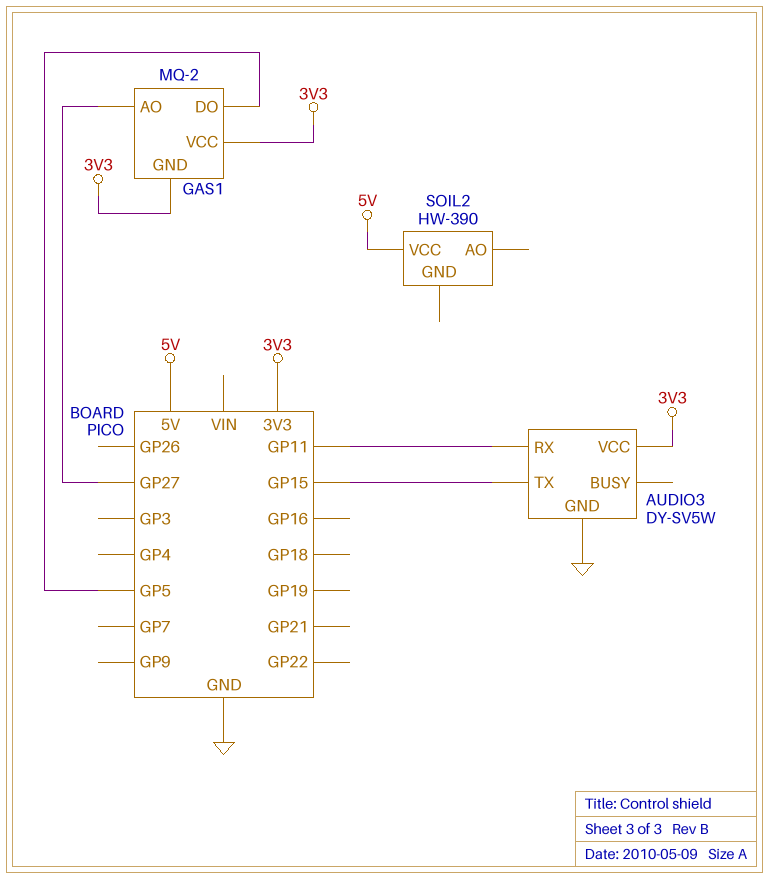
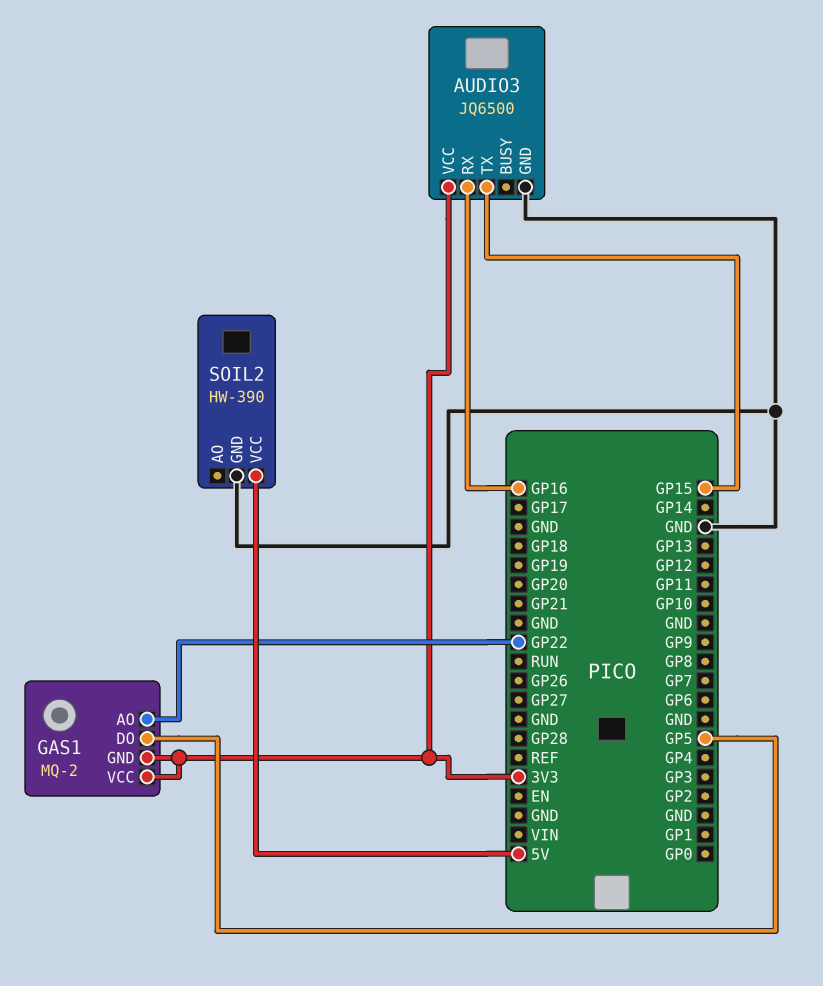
AUDIO3: DY-SV5W -> JQ6500
AUDIO3 pin RX: GP11 -> GP16
GAS1 pin AO: GP27 -> GP22
SOIL2 pin GND: none -> GND

